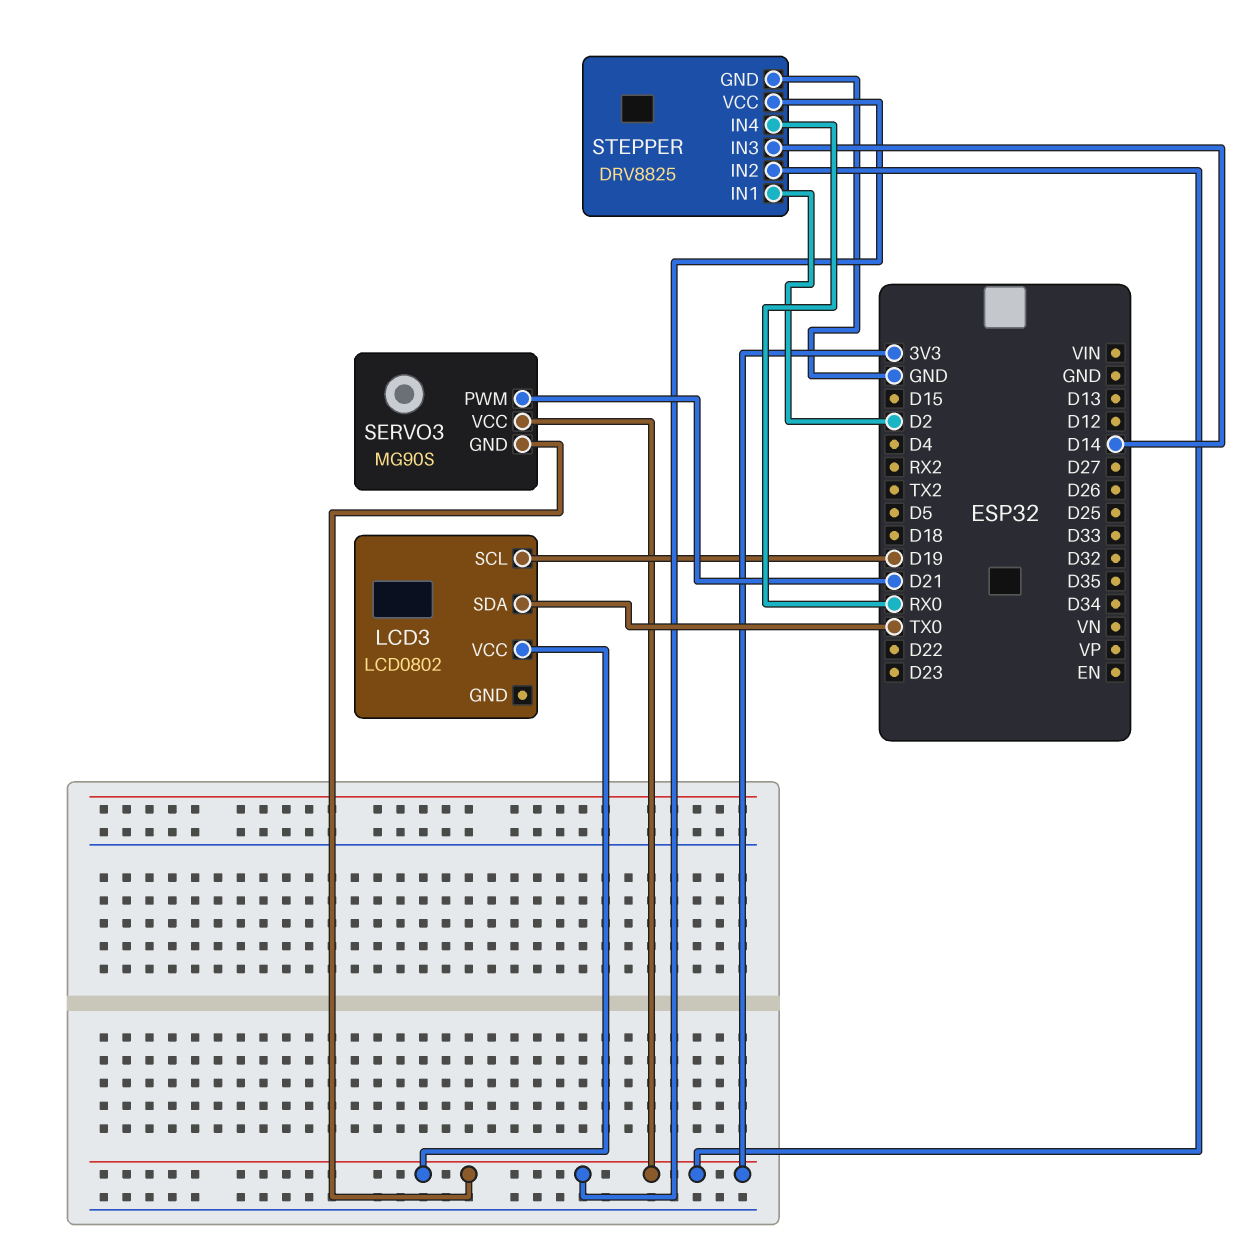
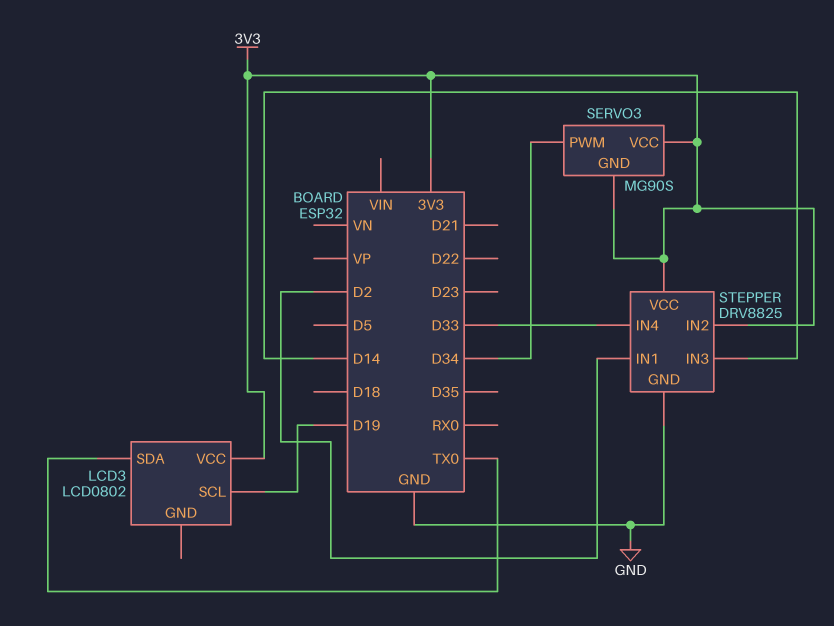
SERVO3 pin PWM: D21 -> D34
STEPPER pin IN4: RX0 -> D33

